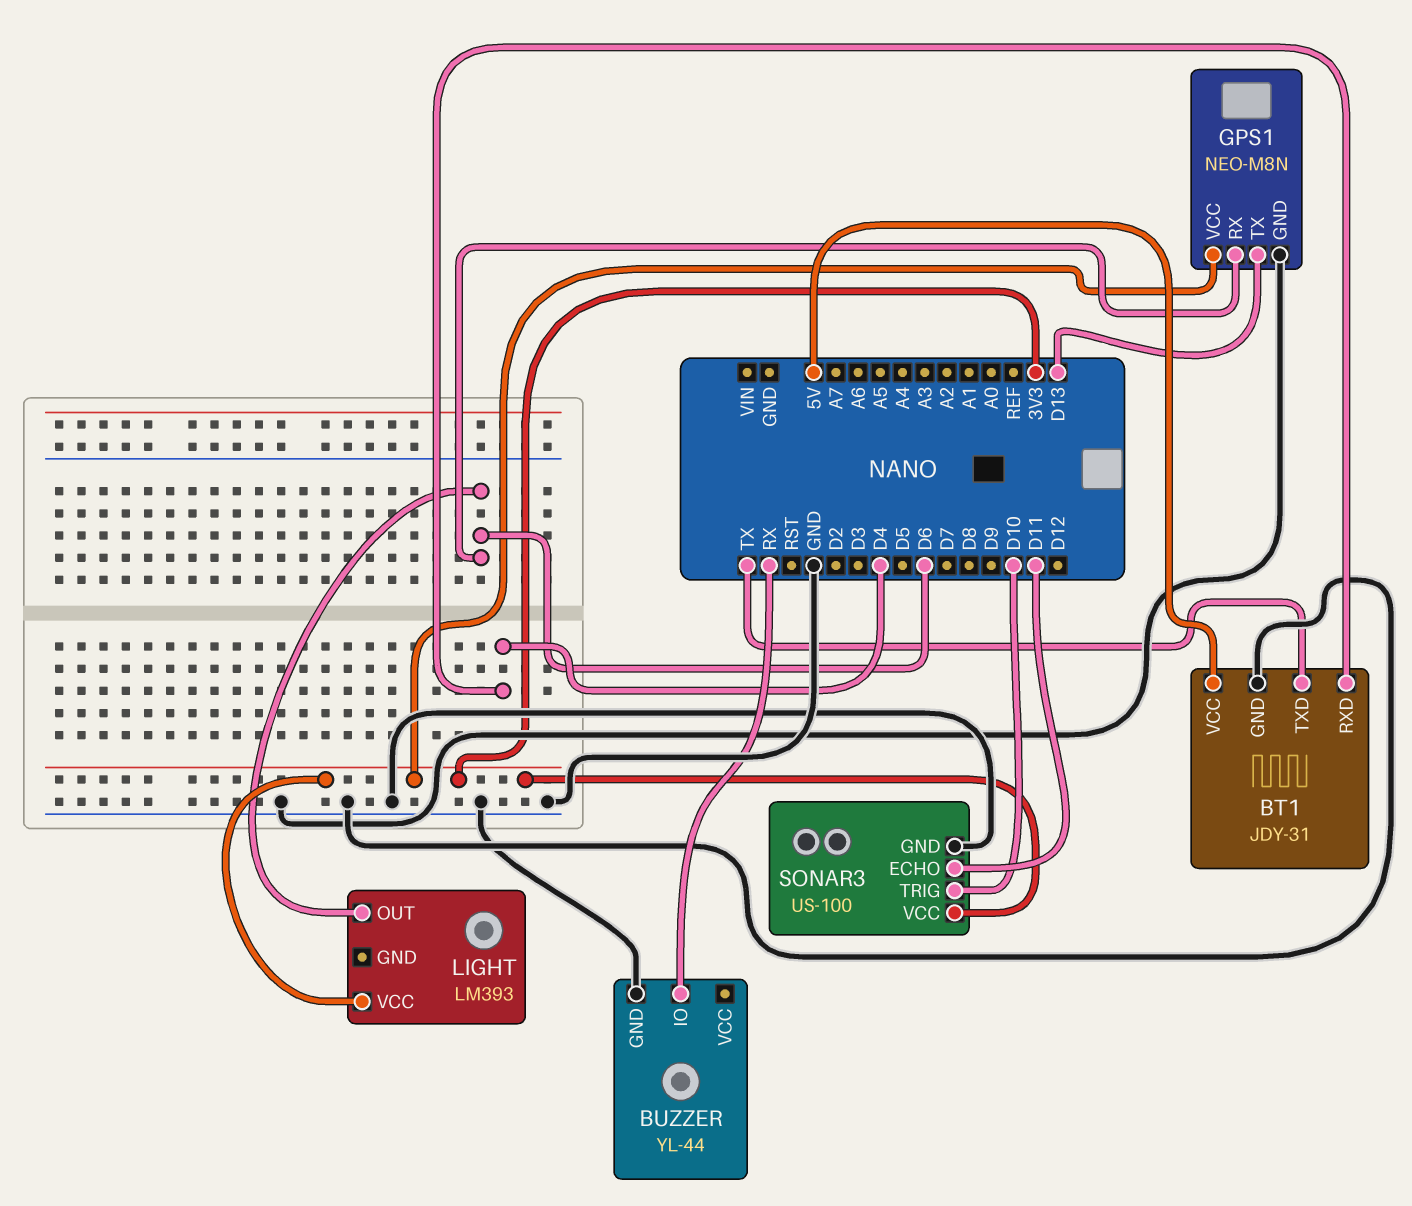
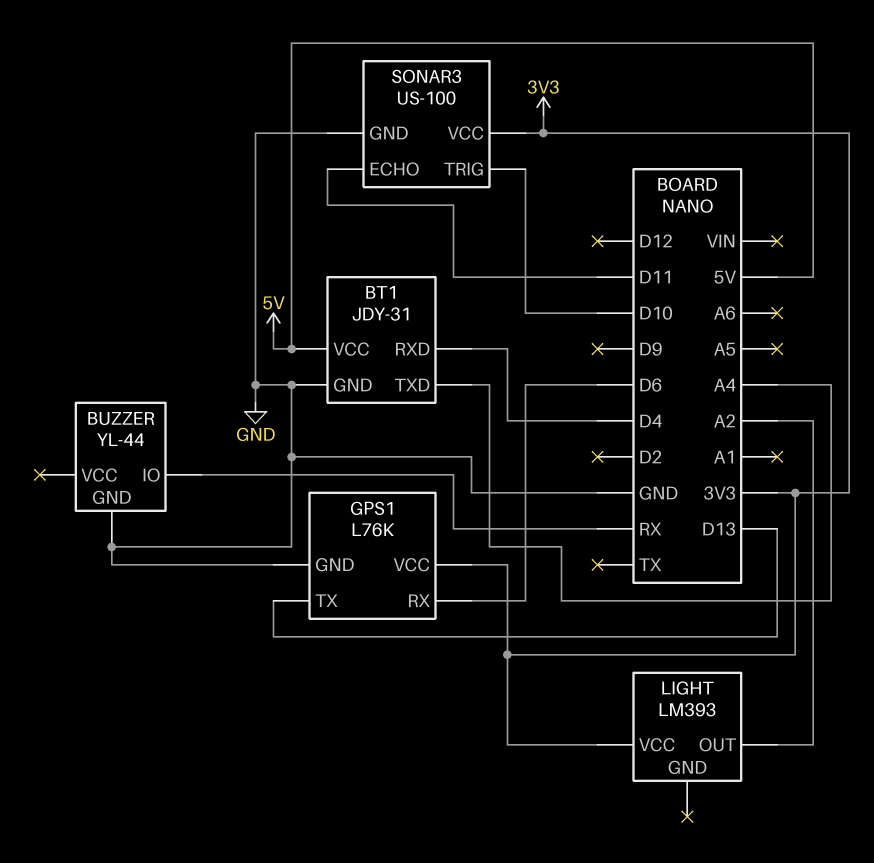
BT1 pin TXD: TX -> A4
GPS1: NEO-M8N -> L76K
LIGHT pin OUT: D6 -> A2

